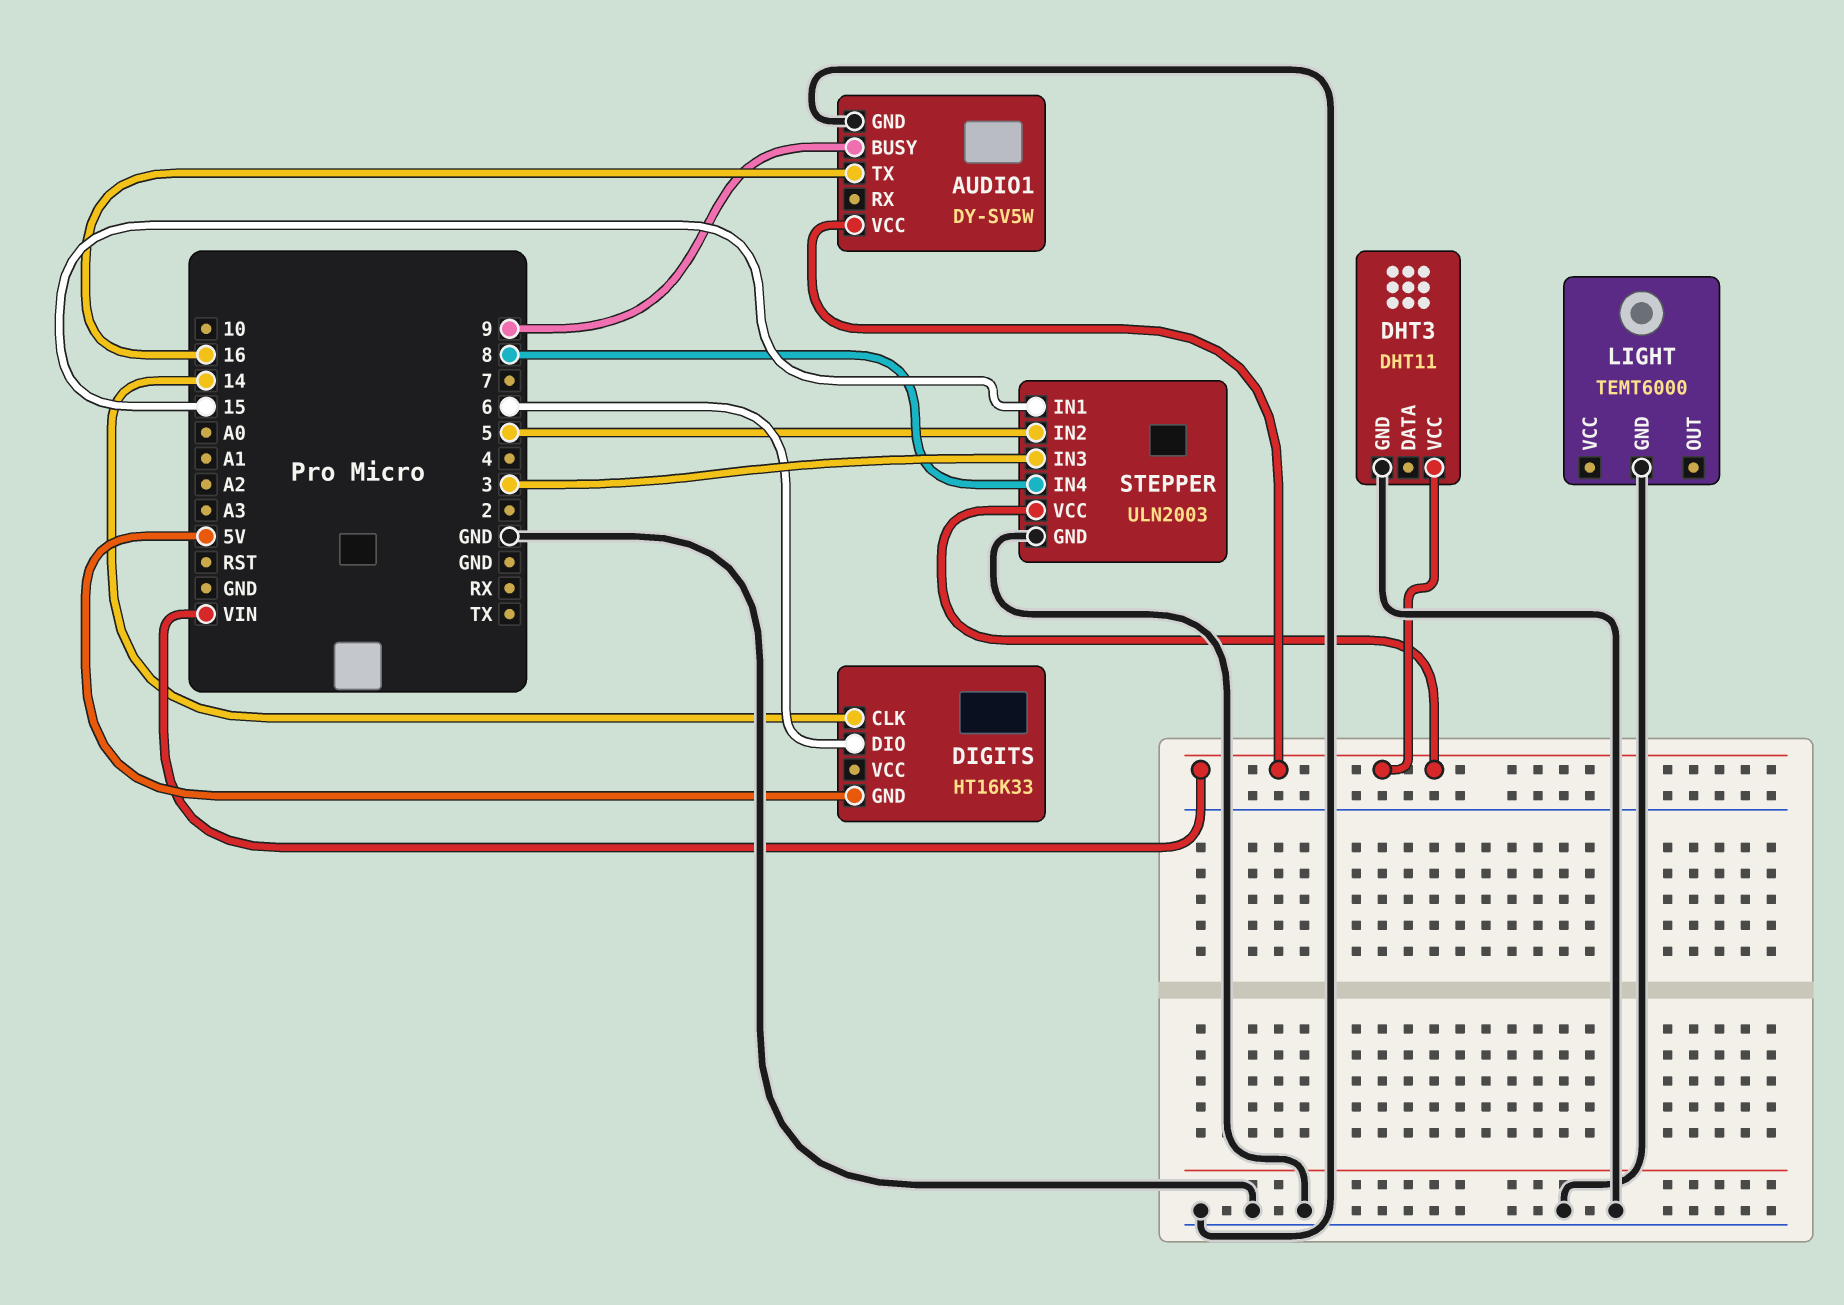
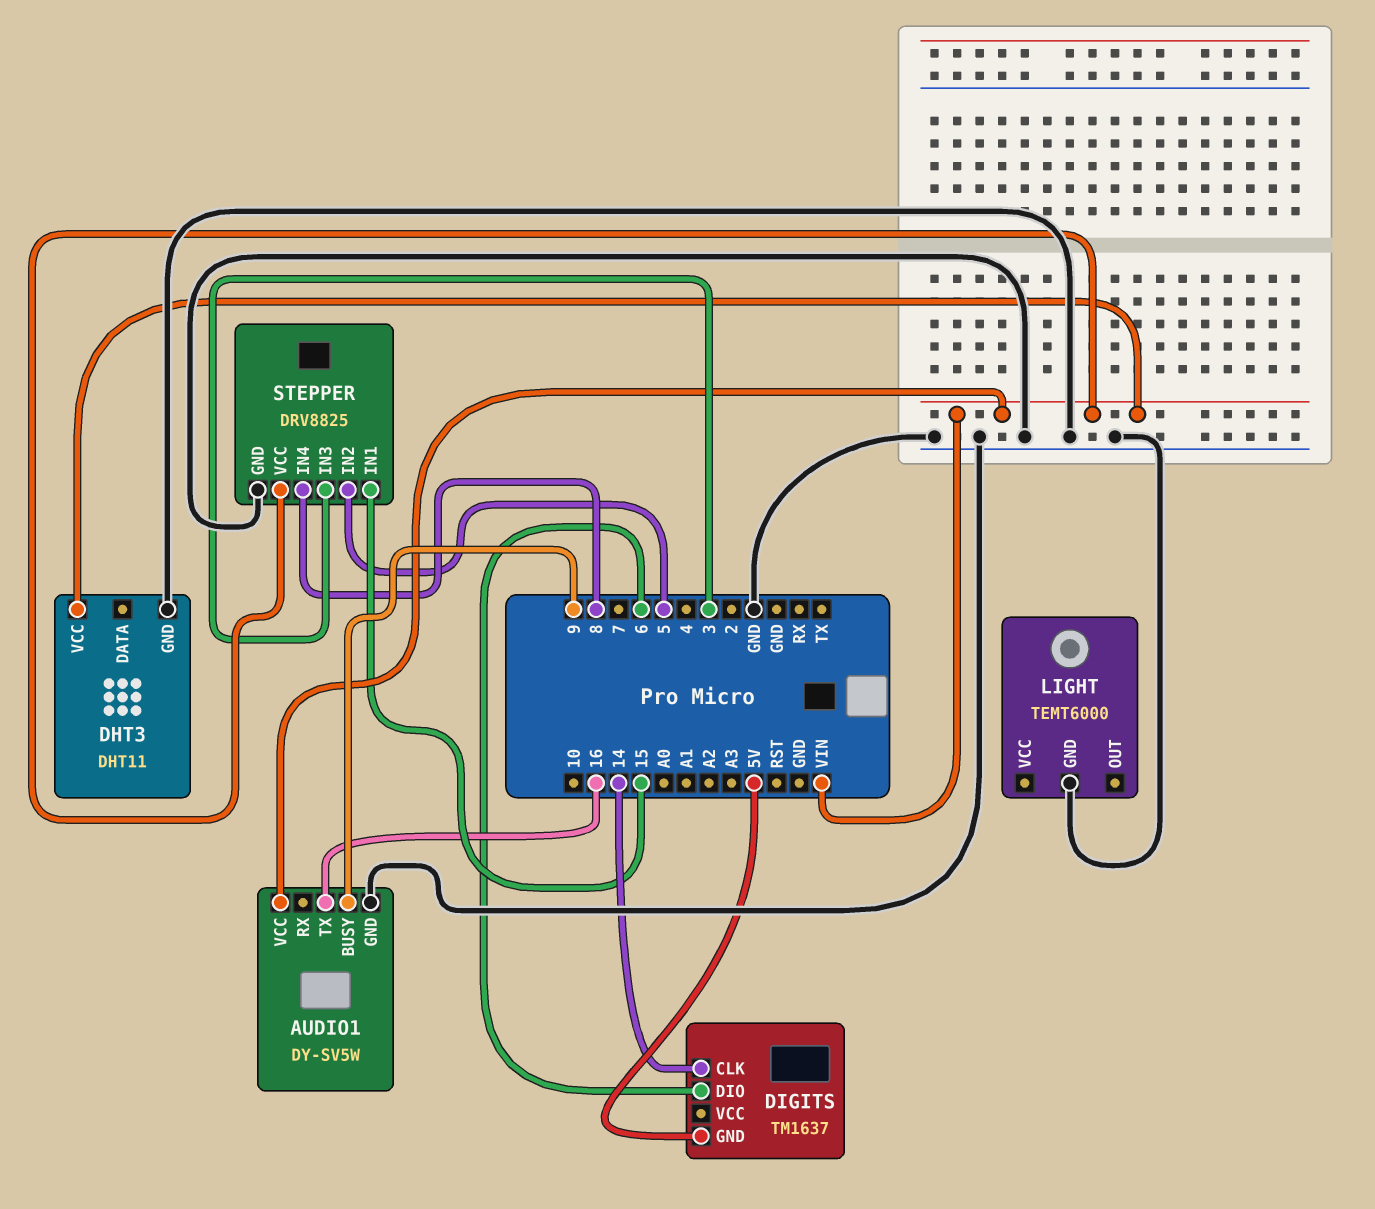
DIGITS: HT16K33 -> TM1637
STEPPER: ULN2003 -> DRV8825

